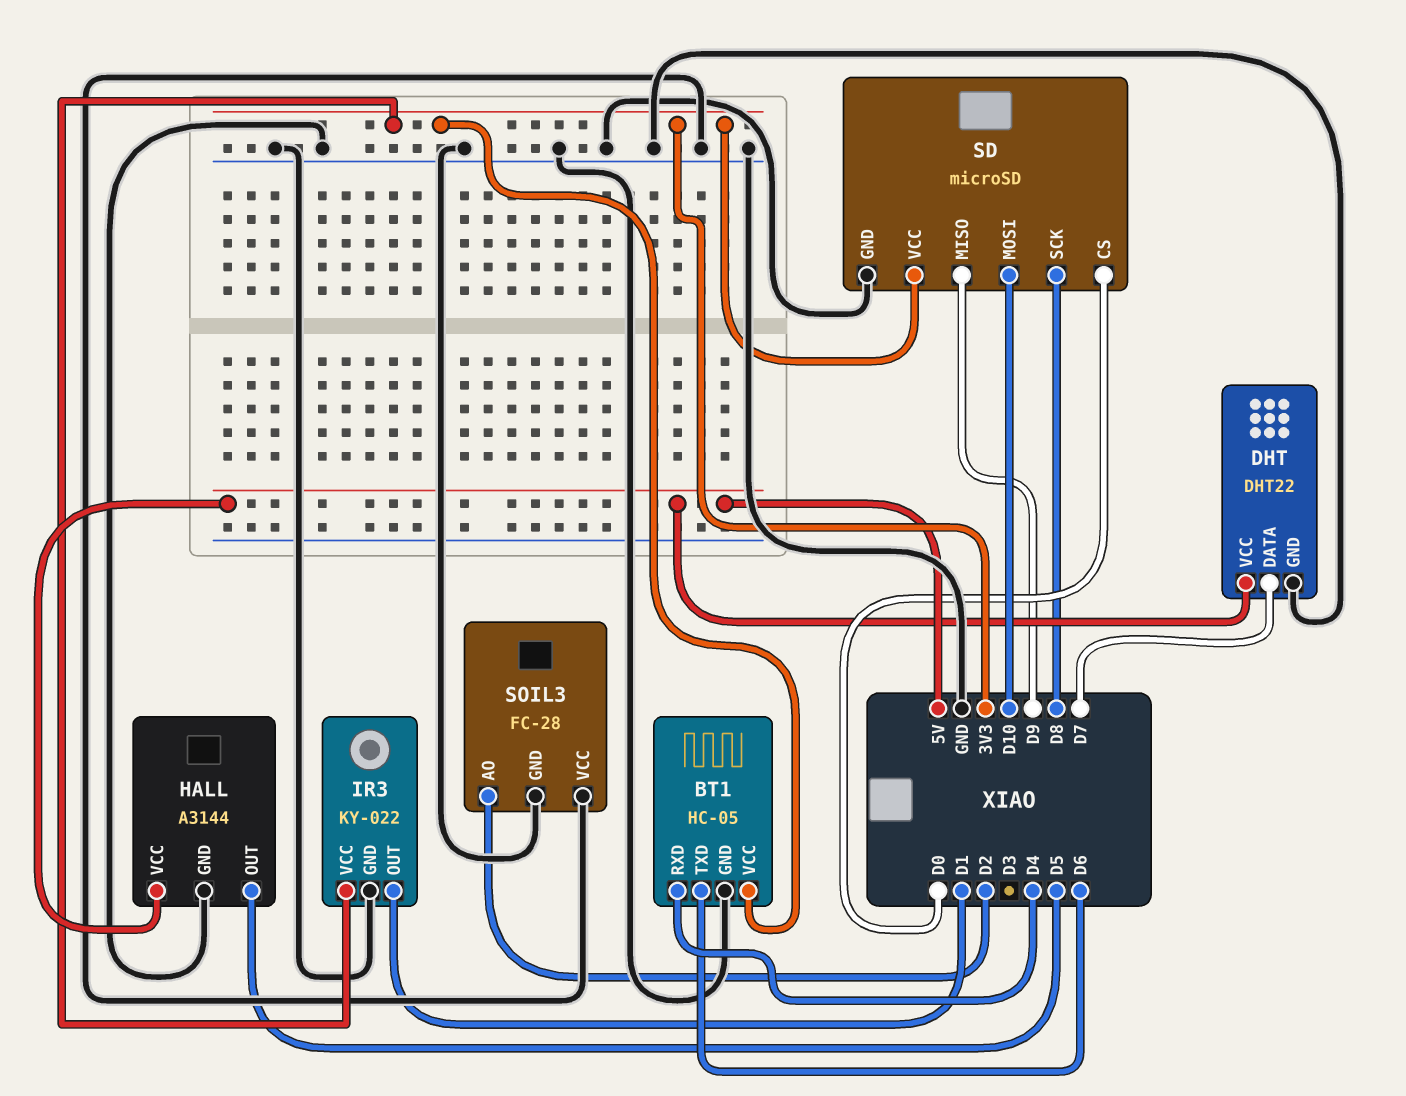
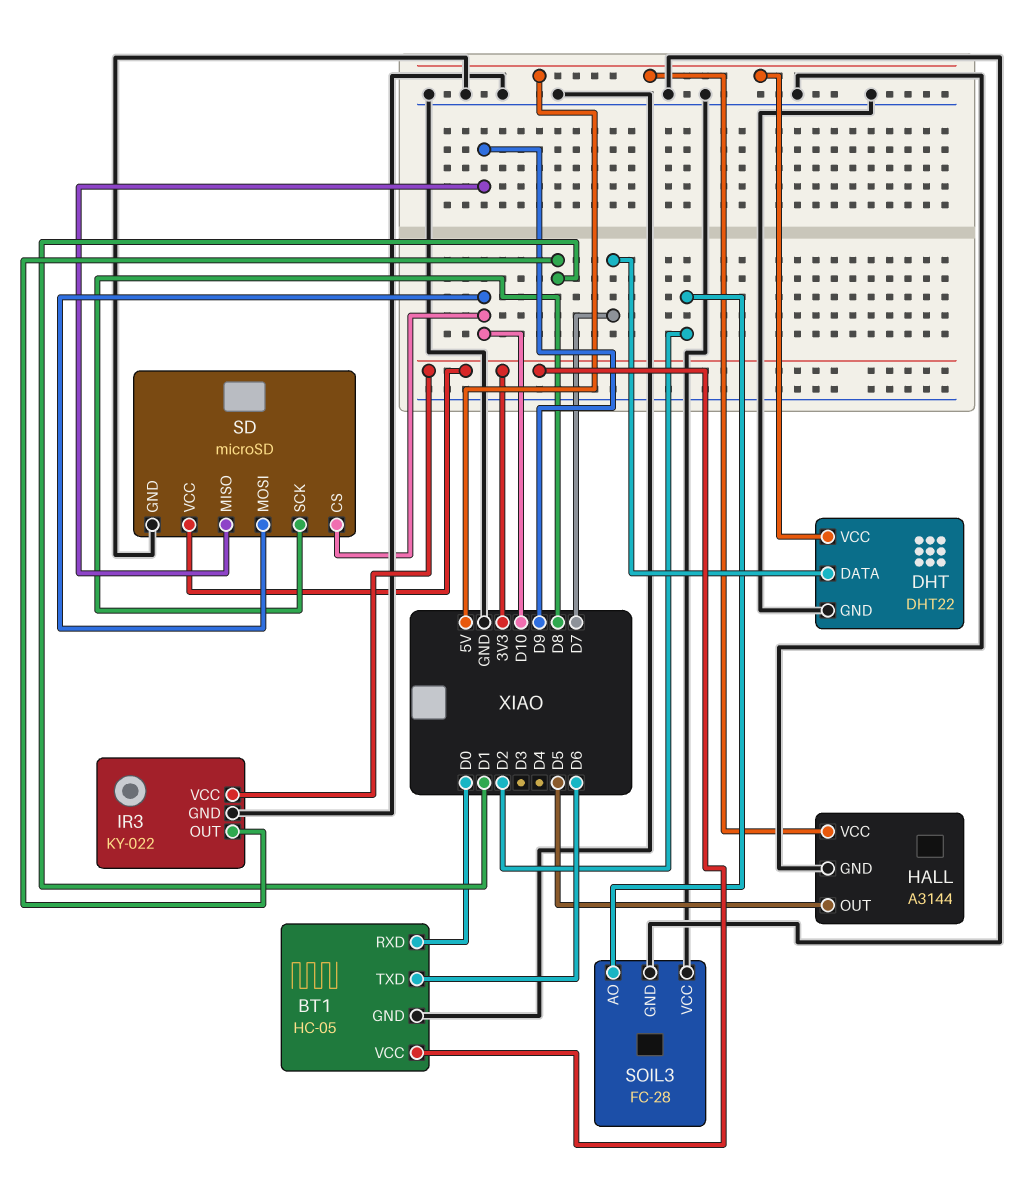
BT1 pin RXD: D4 -> D0
SD pin CS: D0 -> D10

